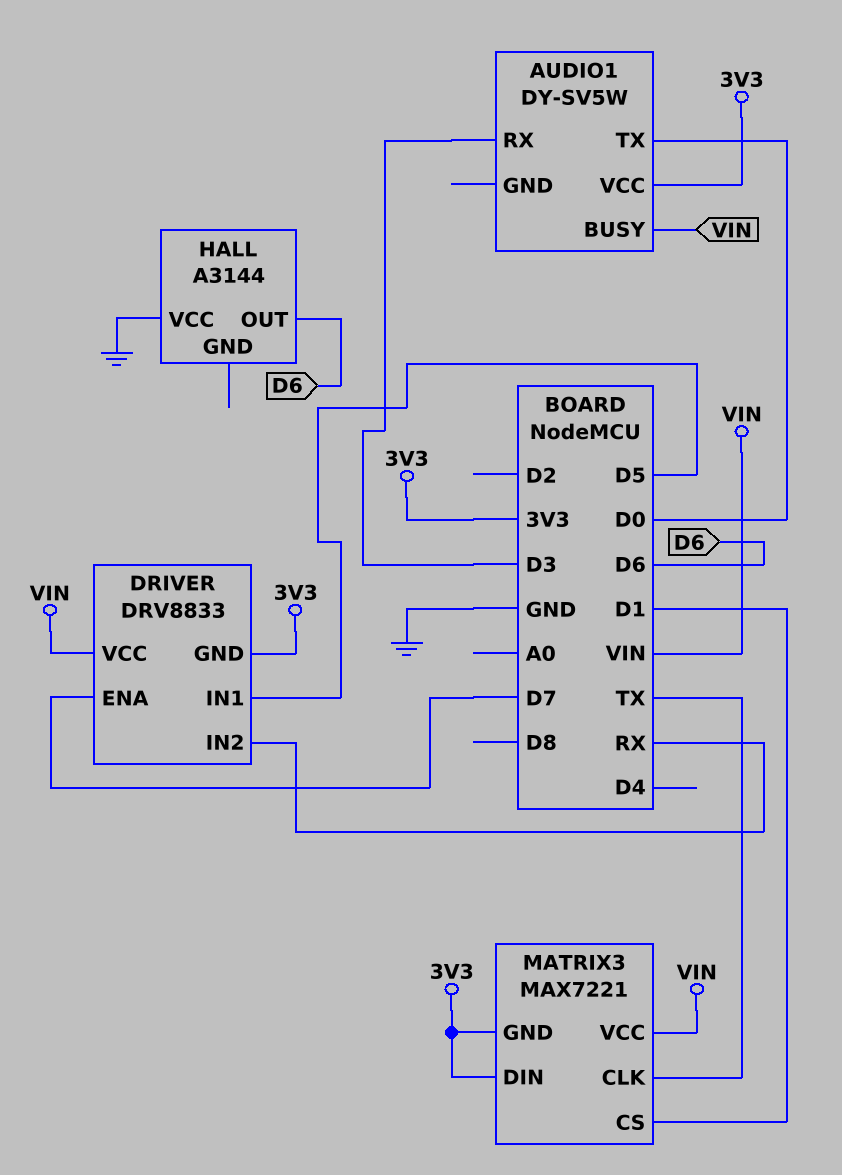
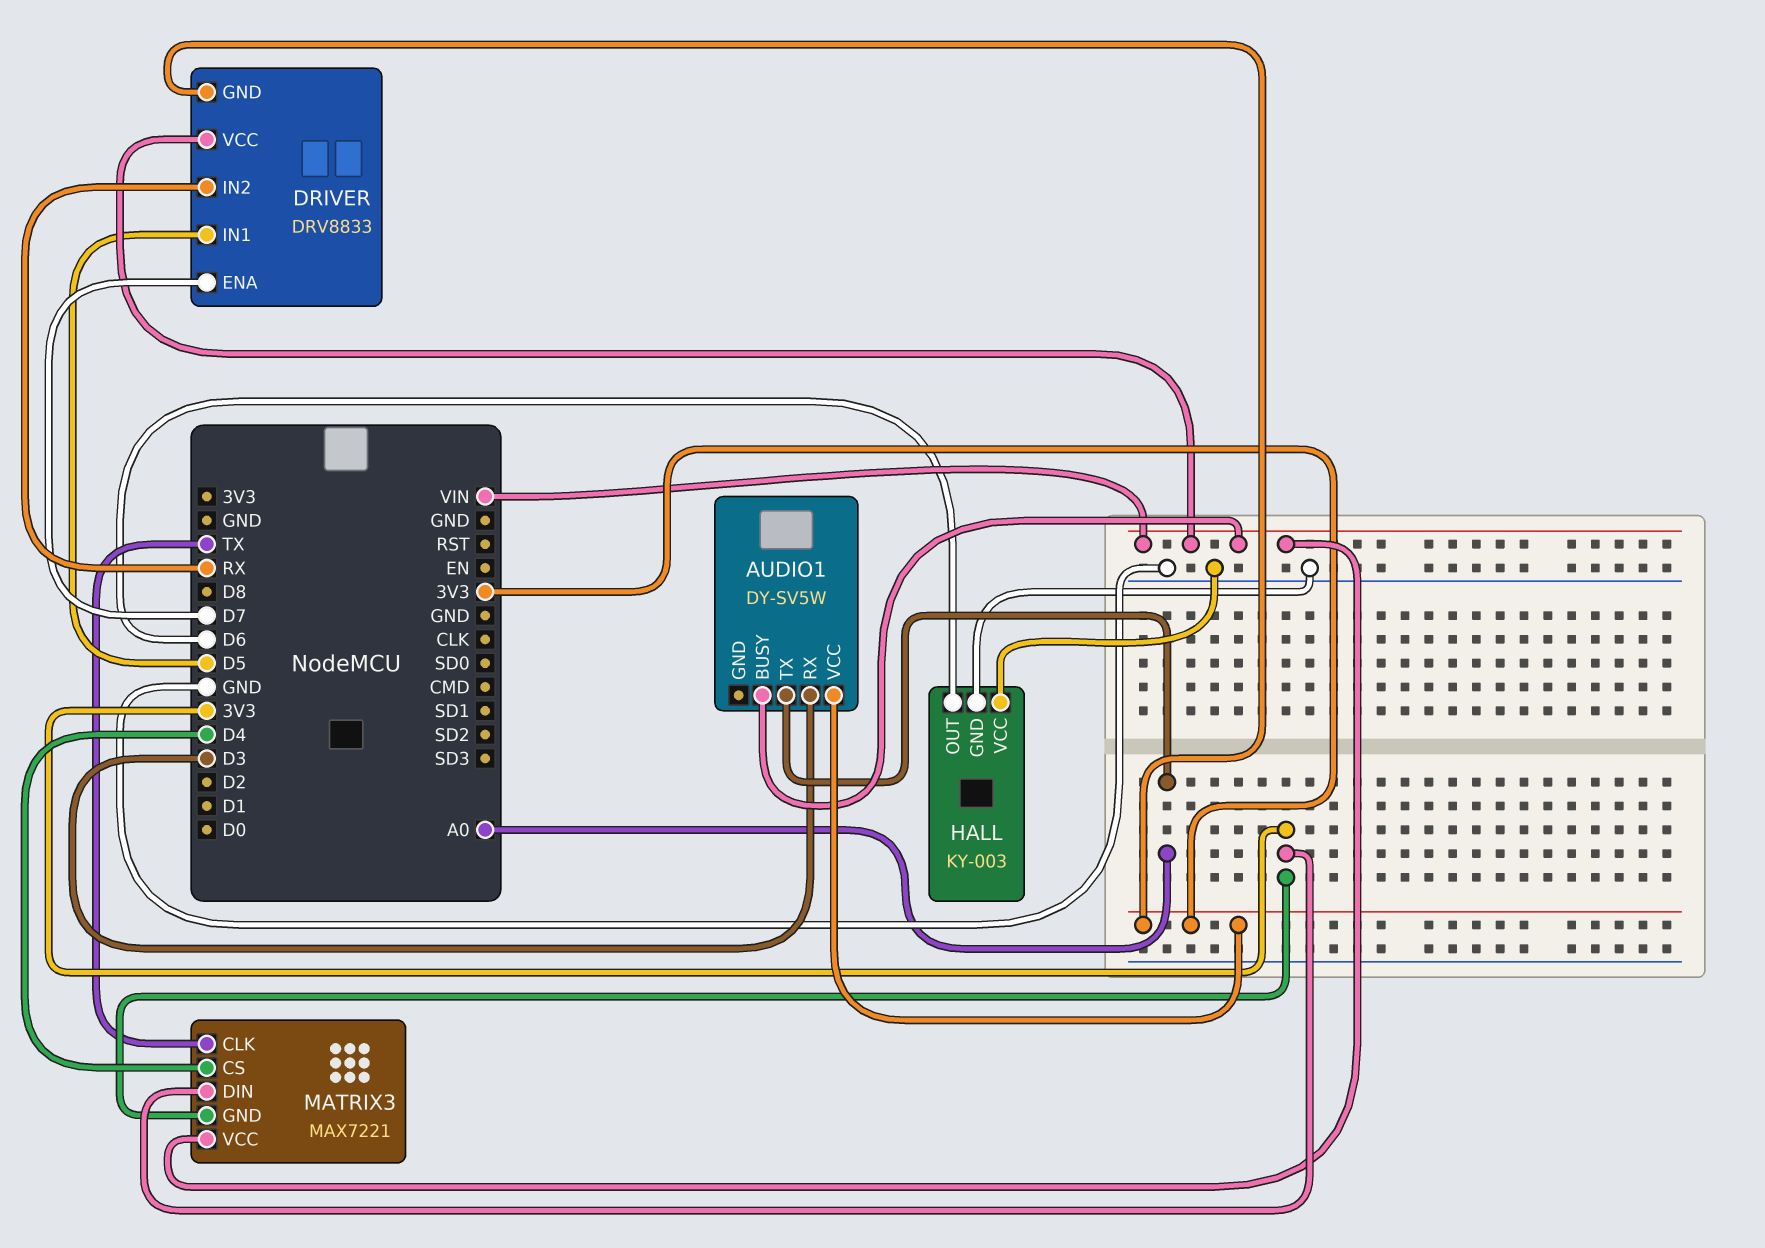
AUDIO1 pin TX: D0 -> A0
HALL: A3144 -> KY-003
HALL pin GND: none -> GND
MATRIX3 pin CS: D1 -> D4

